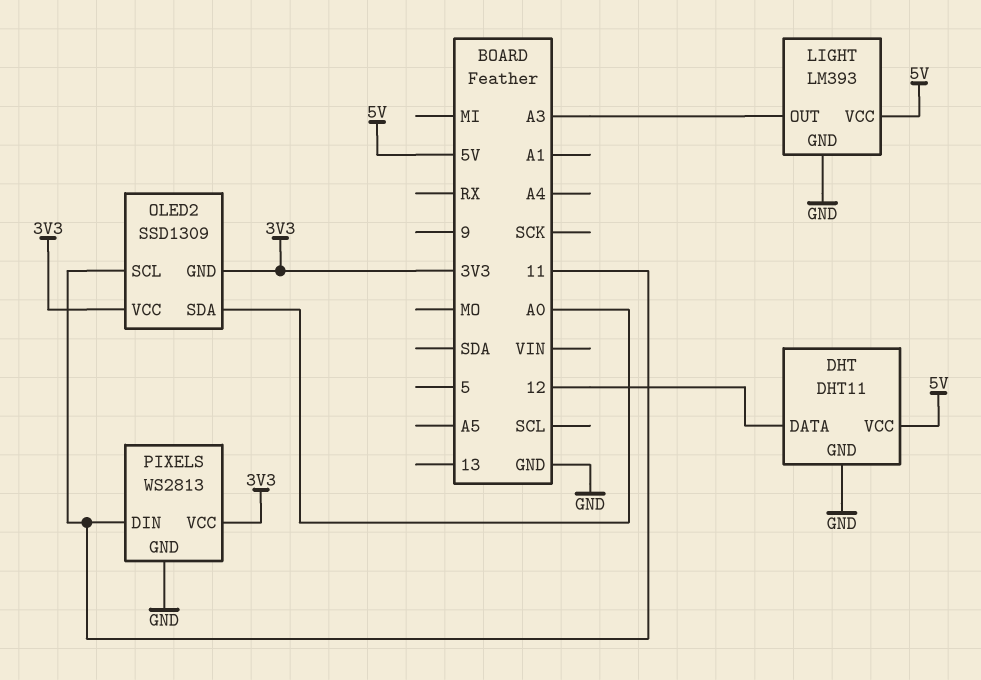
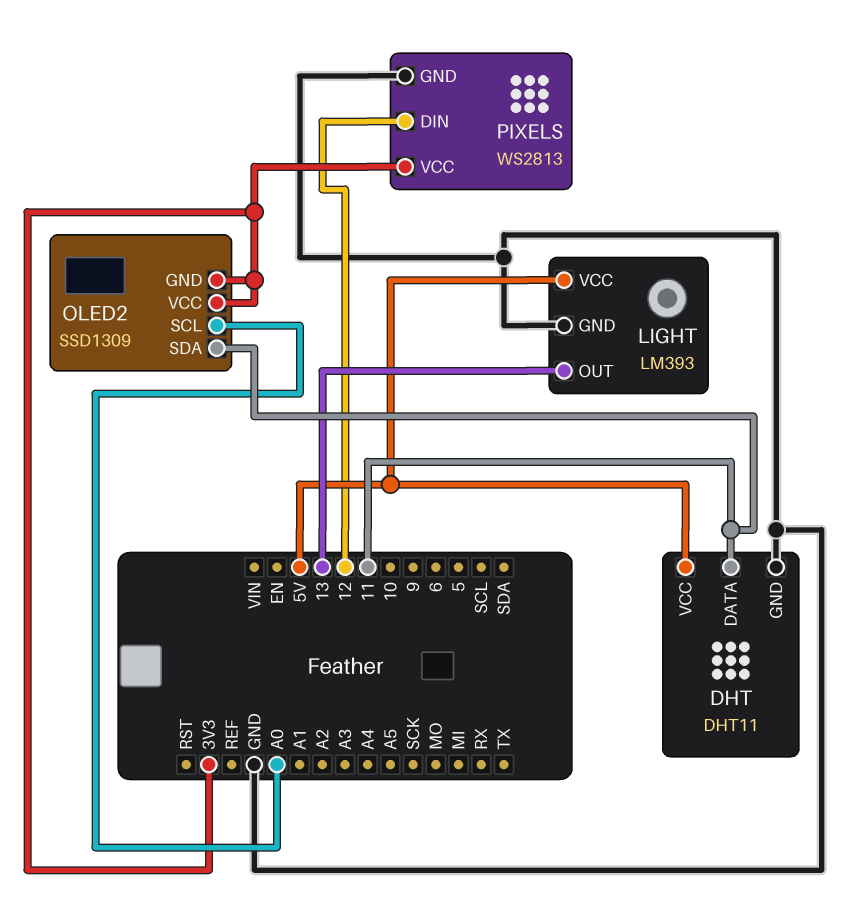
DHT pin DATA: 12 -> 11
LIGHT pin OUT: A3 -> 13
OLED2 pin SCL: 11 -> A0
OLED2 pin SDA: A0 -> 11
PIXELS pin DIN: 11 -> 12

